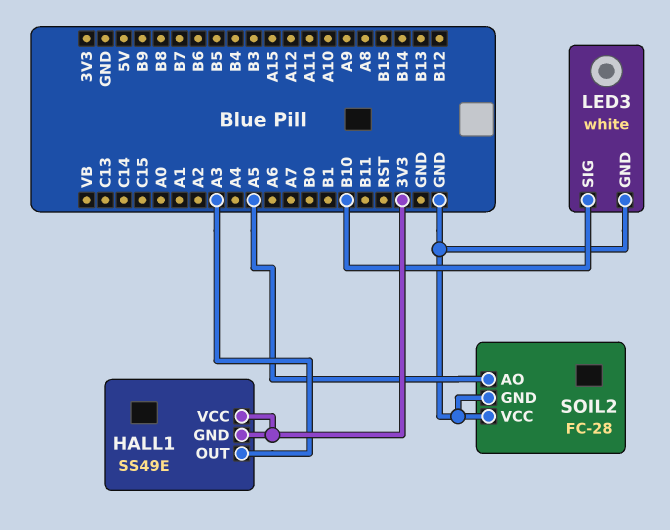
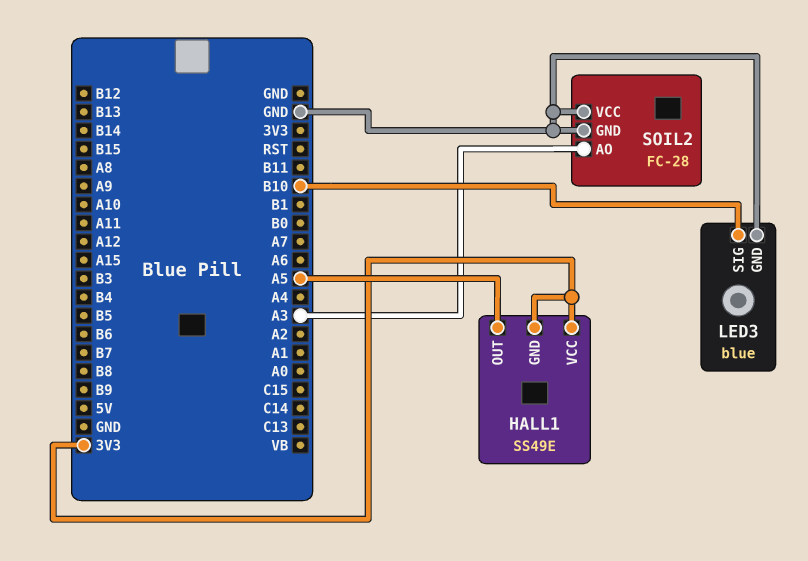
HALL1 pin OUT: A3 -> A5
LED3: white -> blue
SOIL2 pin AO: A5 -> A3

